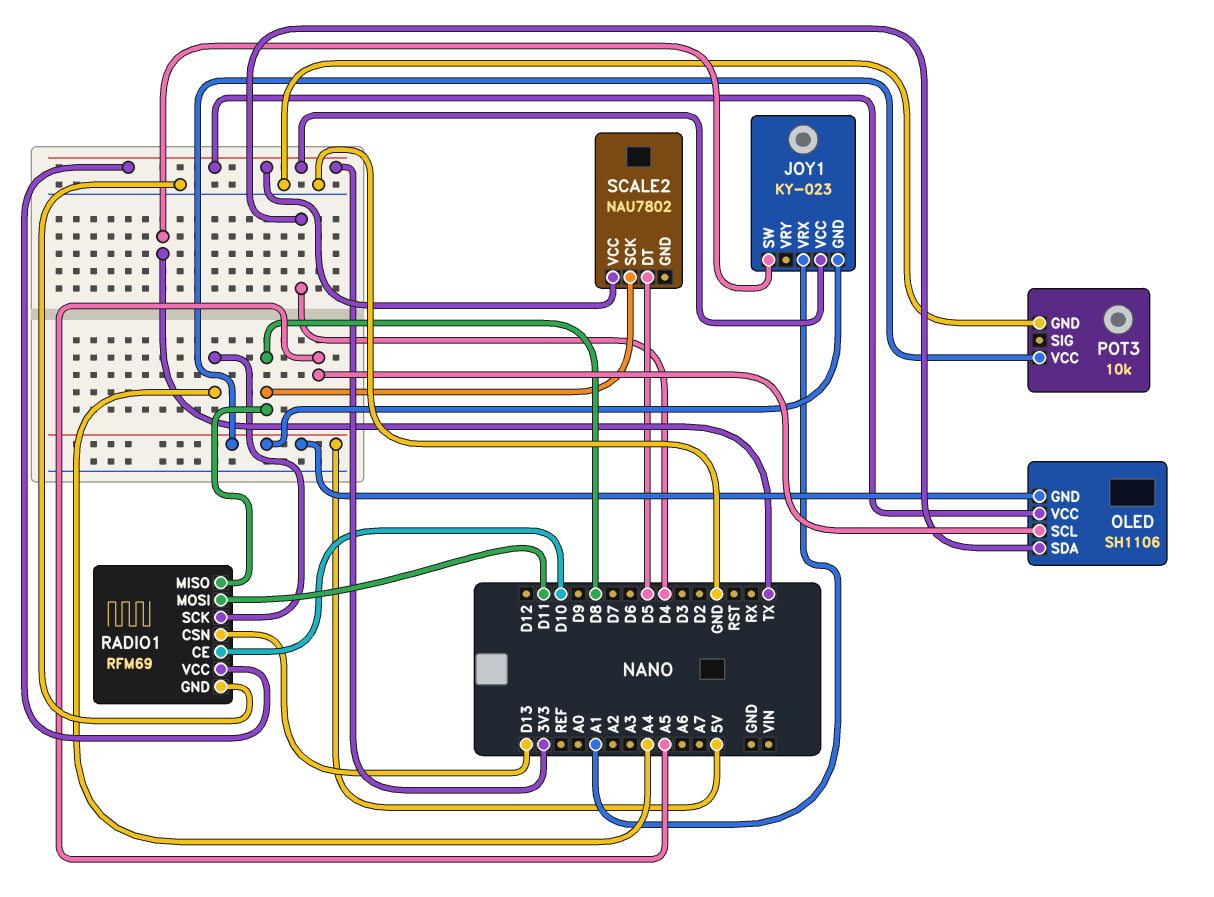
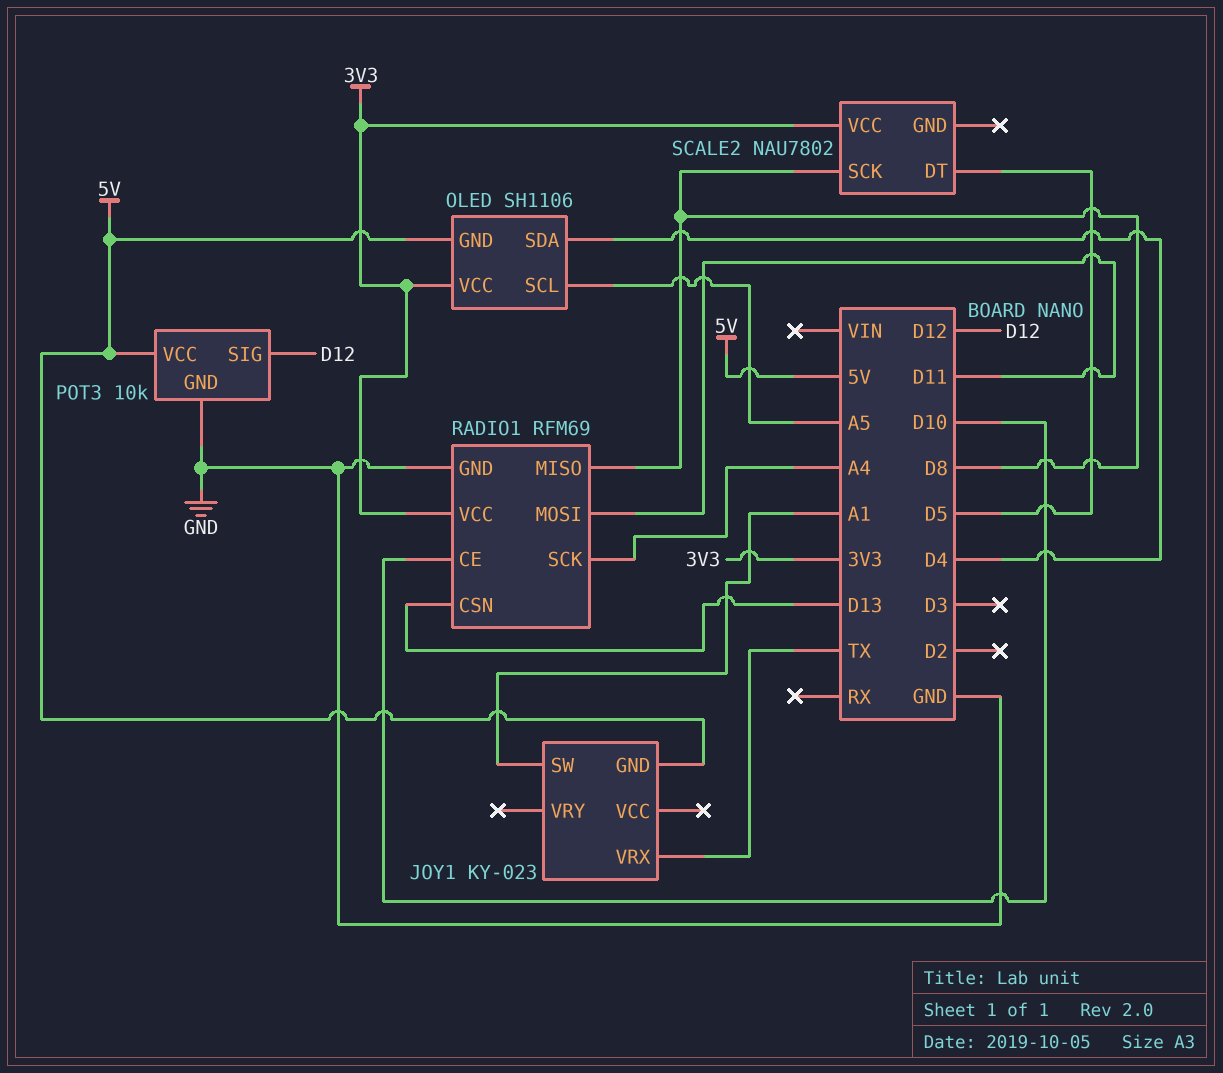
JOY1 pin SW: TX -> A1
JOY1 pin VCC: 3V3 -> none
JOY1 pin VRX: A1 -> TX
POT3 pin SIG: none -> D12

